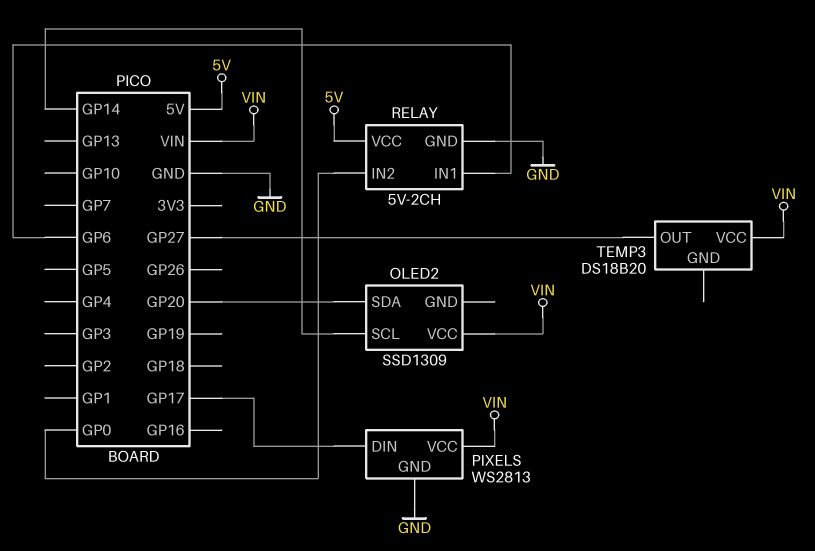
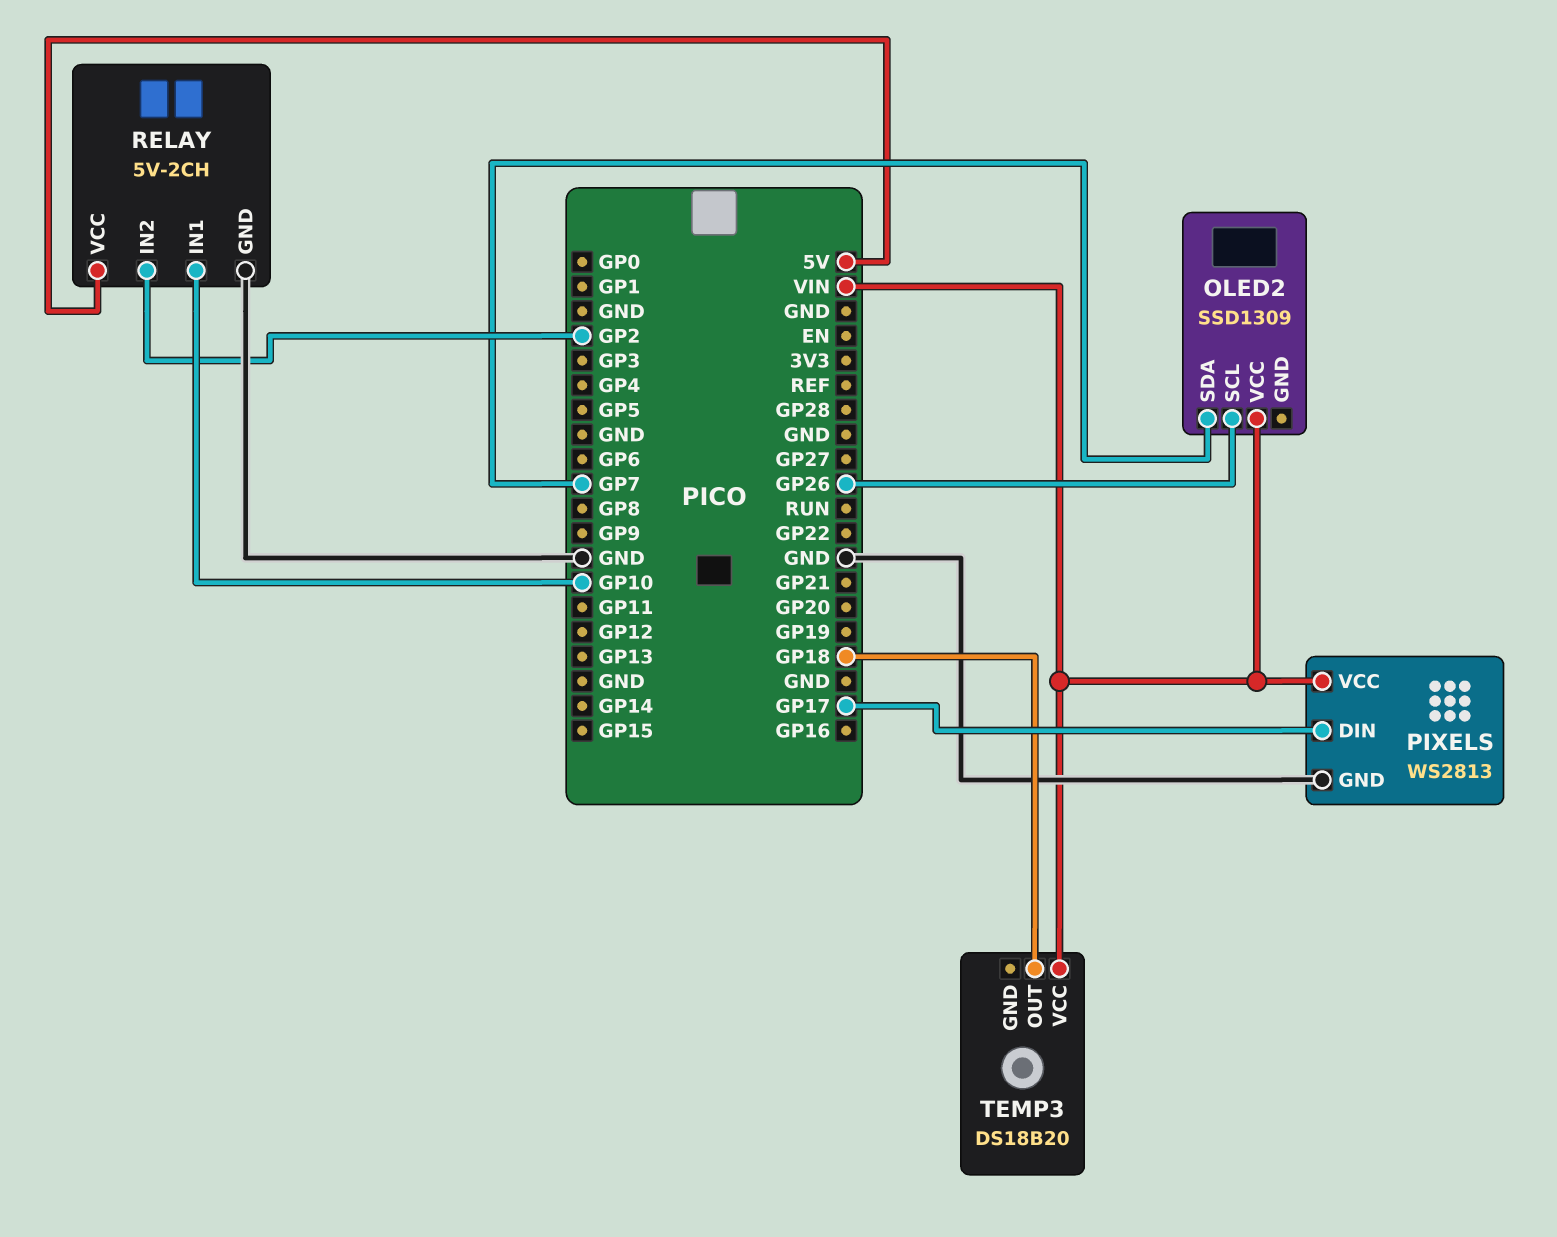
OLED2 pin SCL: GP14 -> GP26
OLED2 pin SDA: GP20 -> GP7
RELAY pin IN1: GP6 -> GP10
RELAY pin IN2: GP0 -> GP2
TEMP3 pin OUT: GP27 -> GP18

